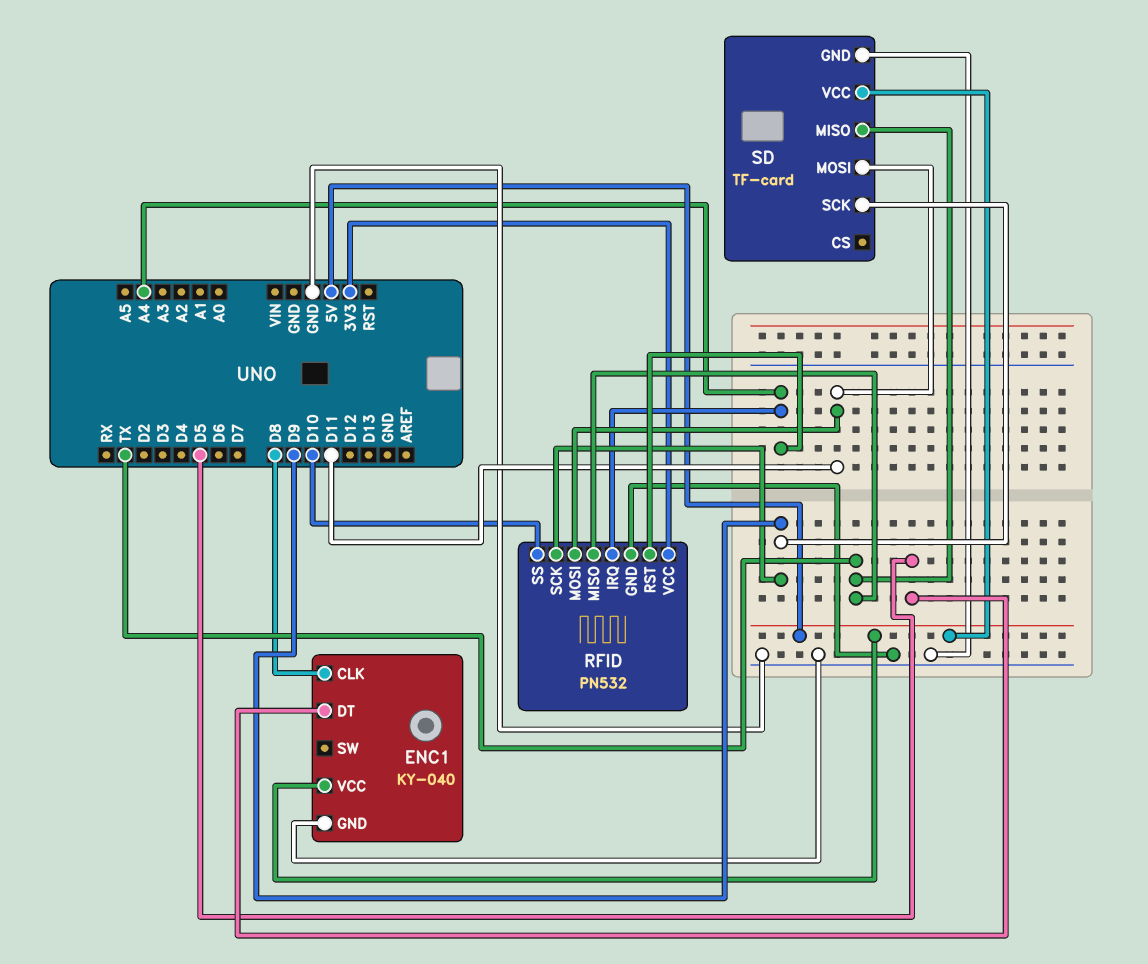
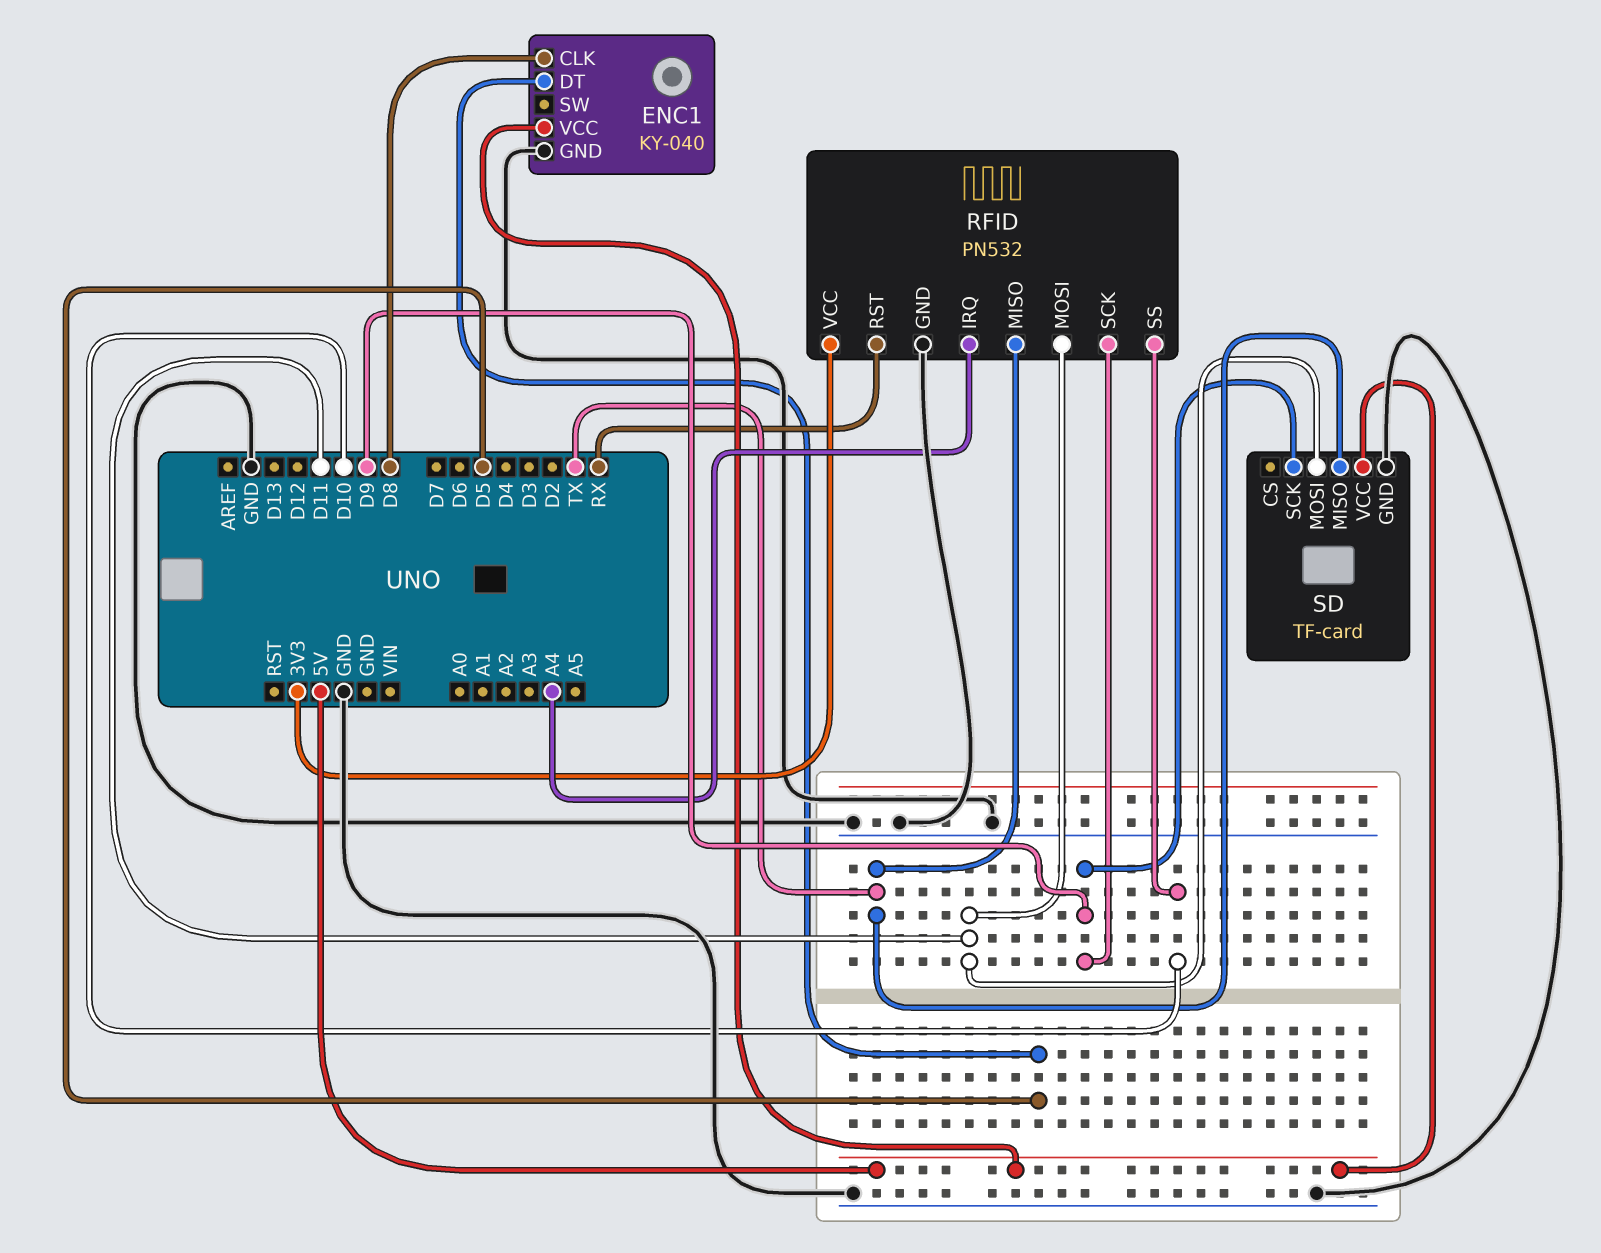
RFID pin RST: A4 -> RX

